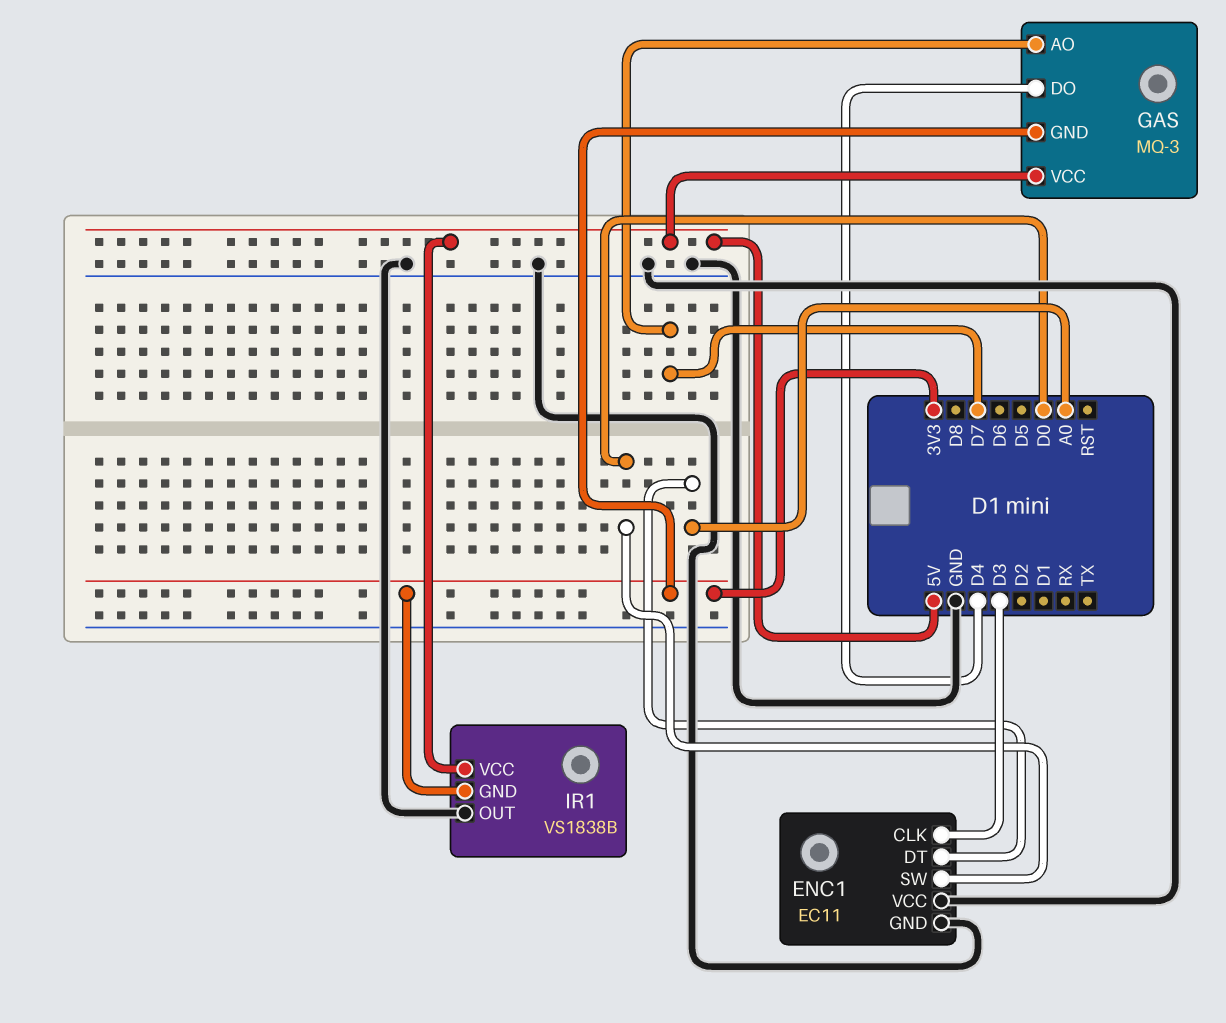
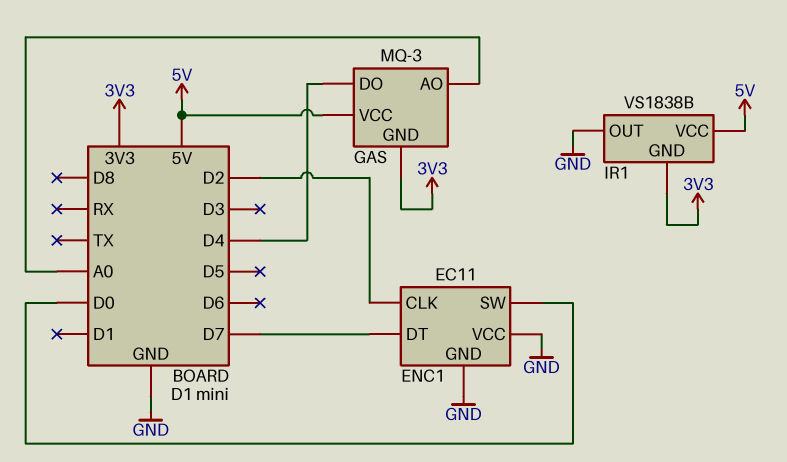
ENC1 pin CLK: D3 -> D2
ENC1 pin DT: A0 -> D7
GAS pin AO: D7 -> A0

